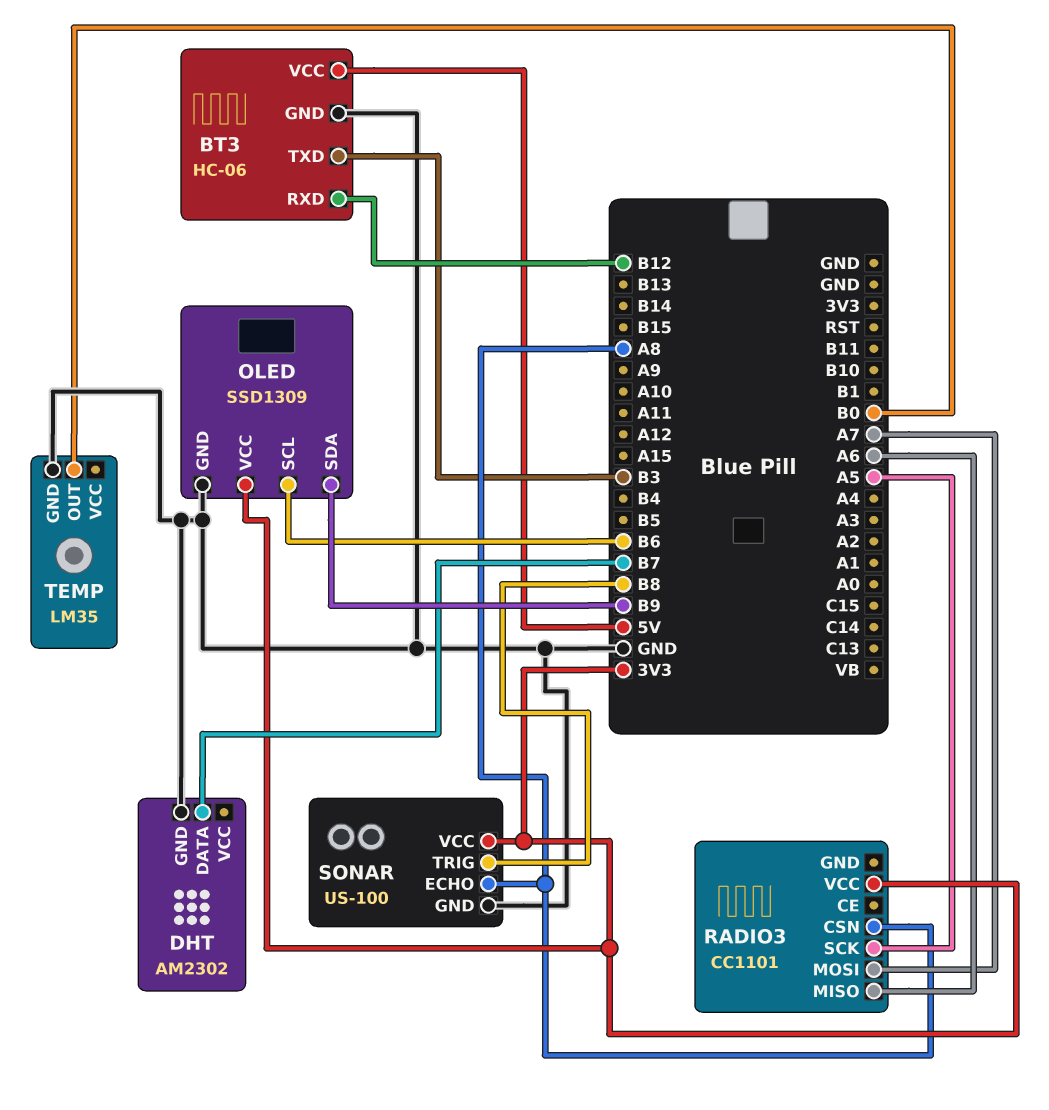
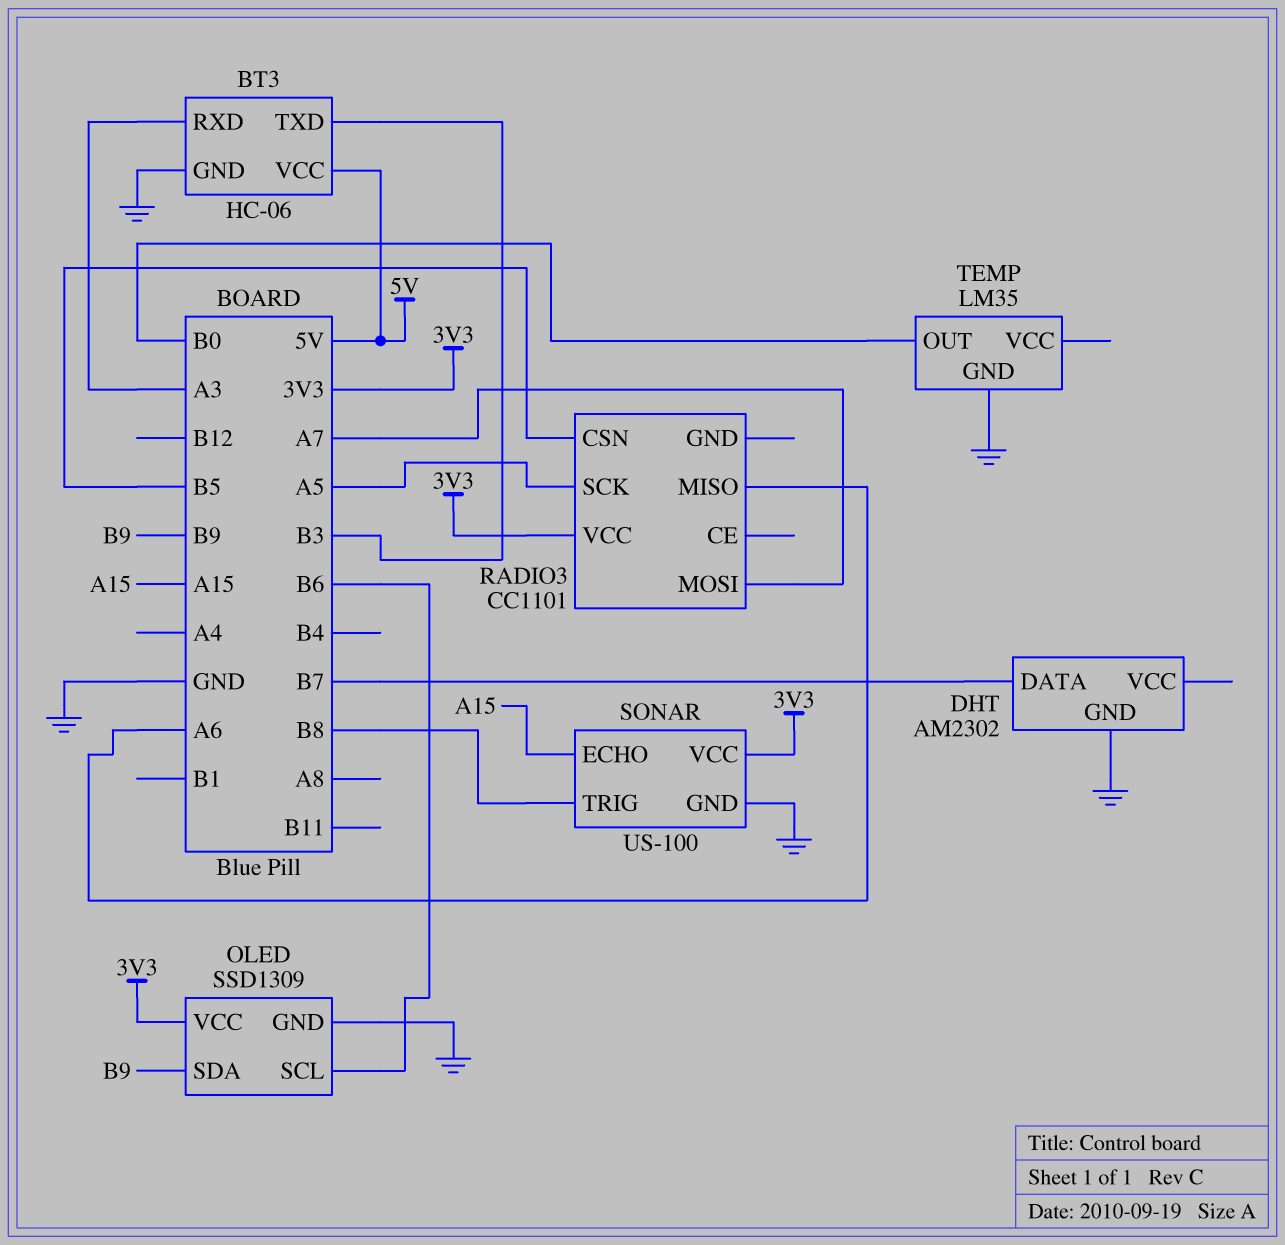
BT3 pin RXD: B12 -> A3
RADIO3 pin CSN: A8 -> B5
SONAR pin ECHO: A8 -> A15

